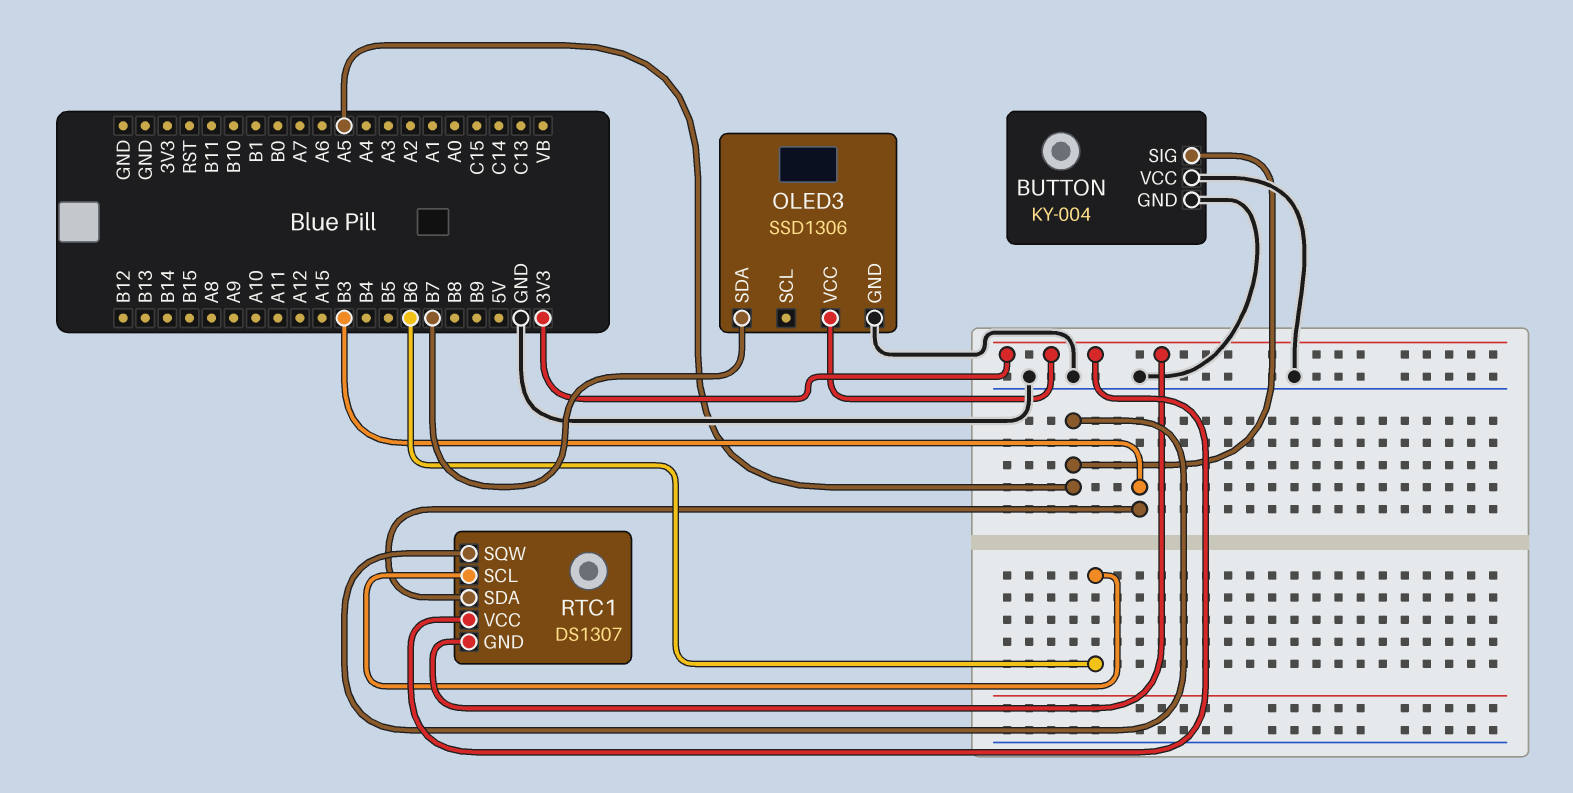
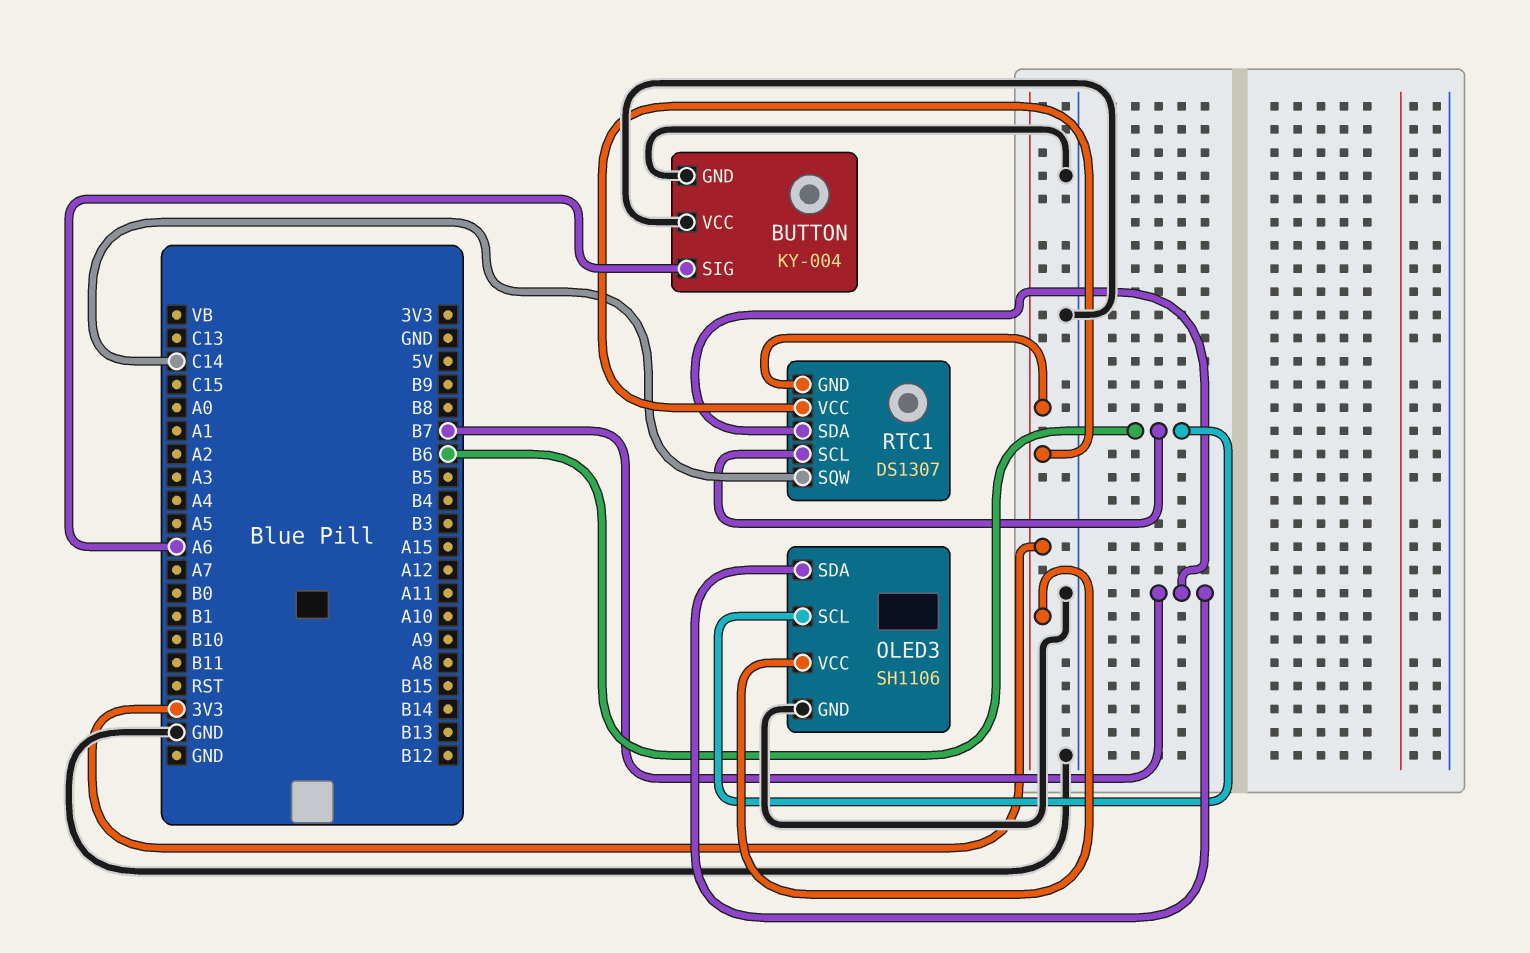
BUTTON pin SIG: A5 -> A6
OLED3: SSD1306 -> SH1106
OLED3 pin SCL: none -> B6
RTC1 pin SDA: B3 -> B7
RTC1 pin SQW: A5 -> C14

